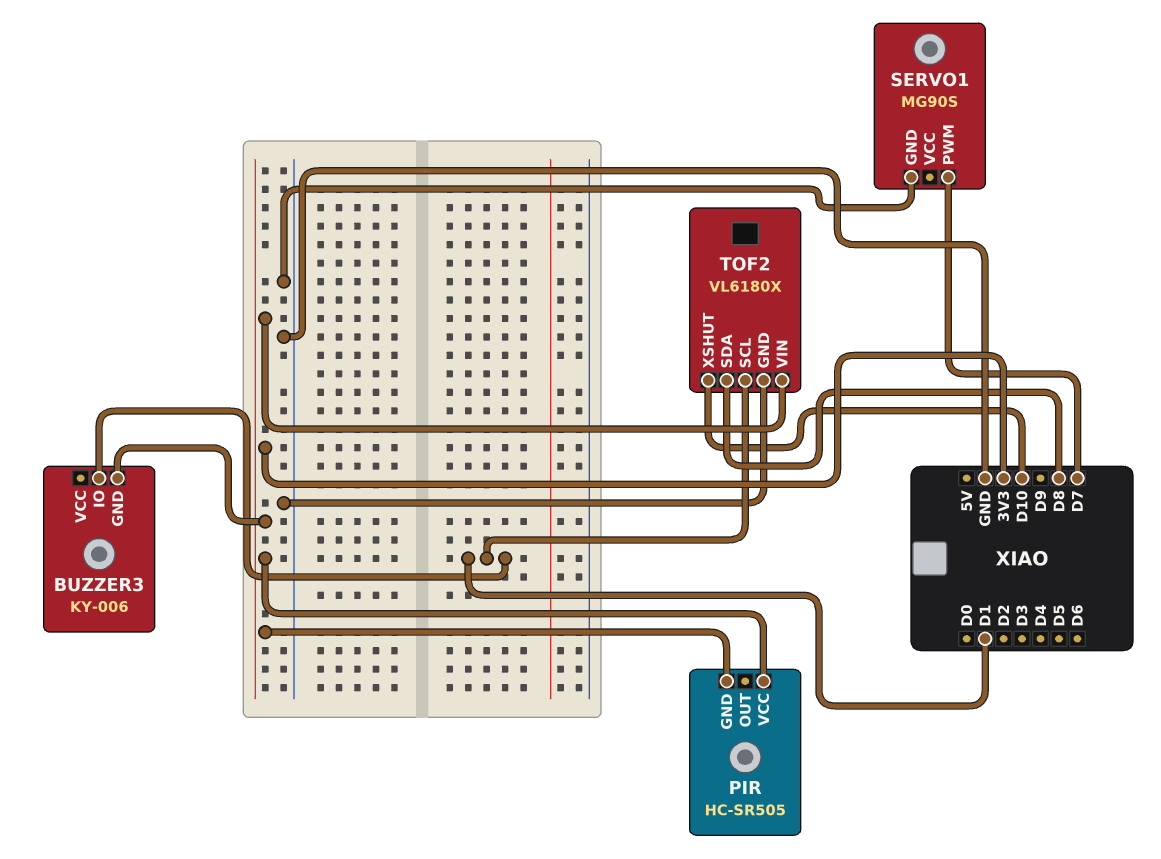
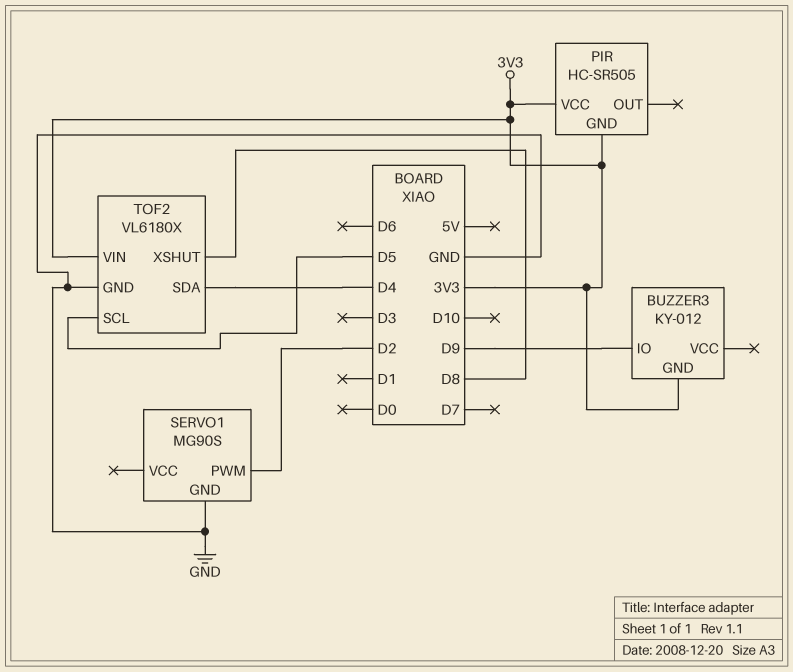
BUZZER3: KY-006 -> KY-012
BUZZER3 pin IO: D1 -> D9
SERVO1 pin PWM: D7 -> D2
TOF2 pin SCL: D1 -> D5
TOF2 pin SDA: D8 -> D4
TOF2 pin XSHUT: D10 -> D8

